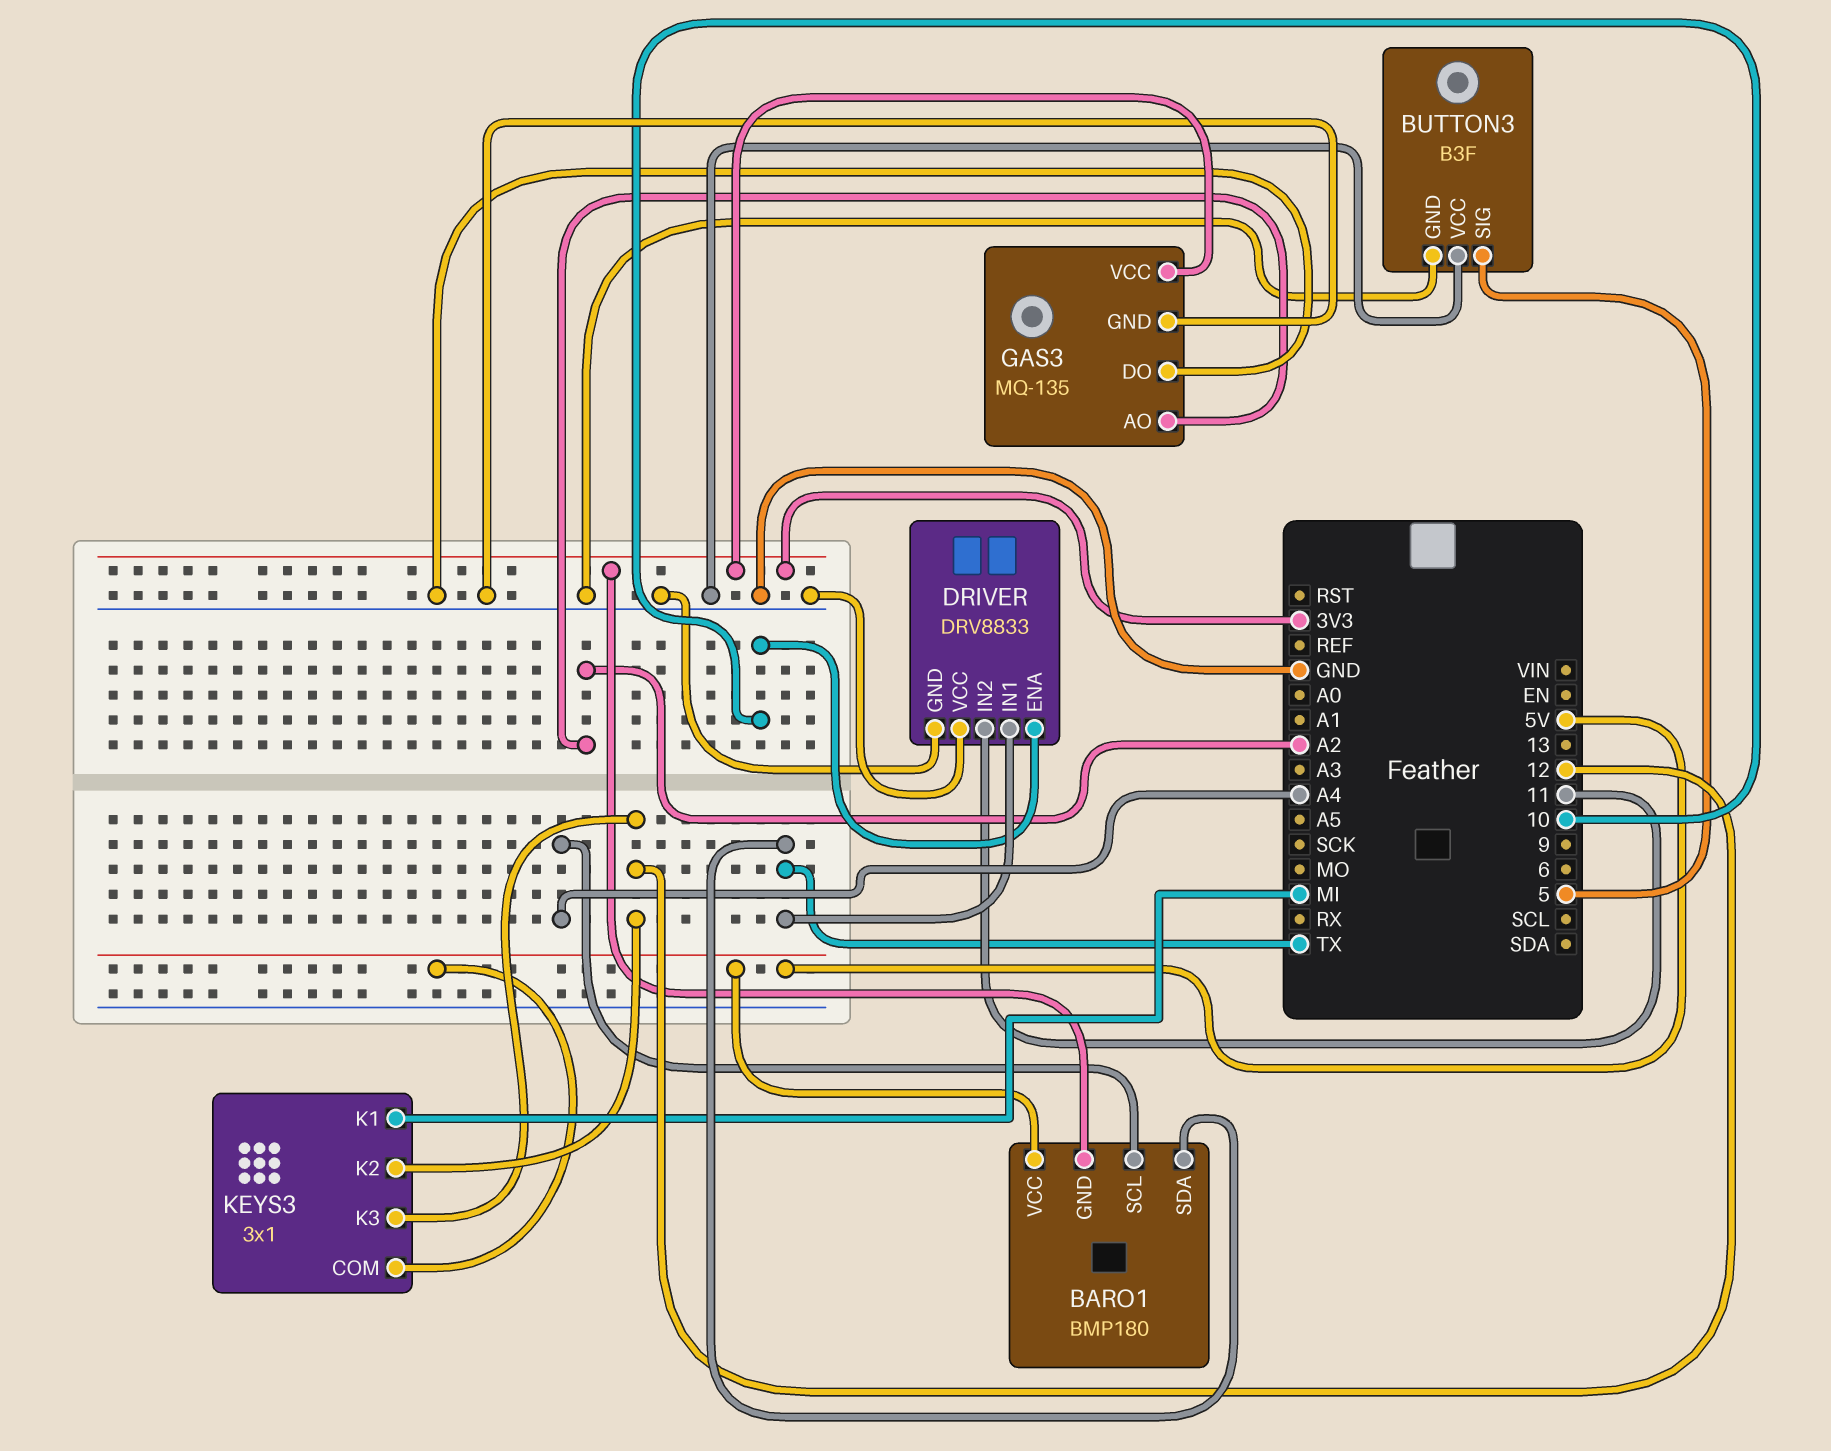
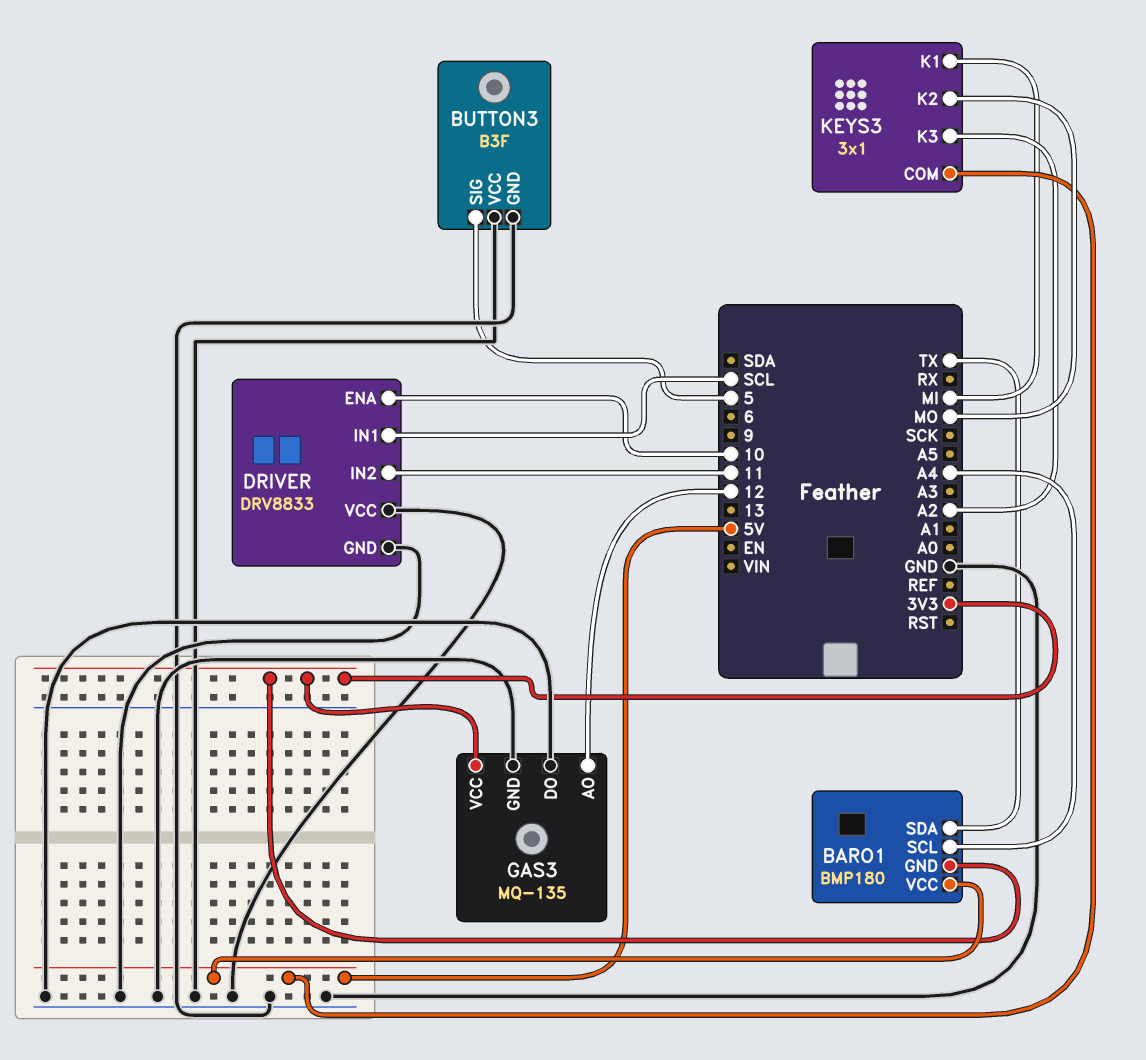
DRIVER pin IN1: TX -> SCL
GAS3 pin AO: A2 -> 12
KEYS3 pin K2: 12 -> MO
KEYS3 pin K3: 12 -> A2

